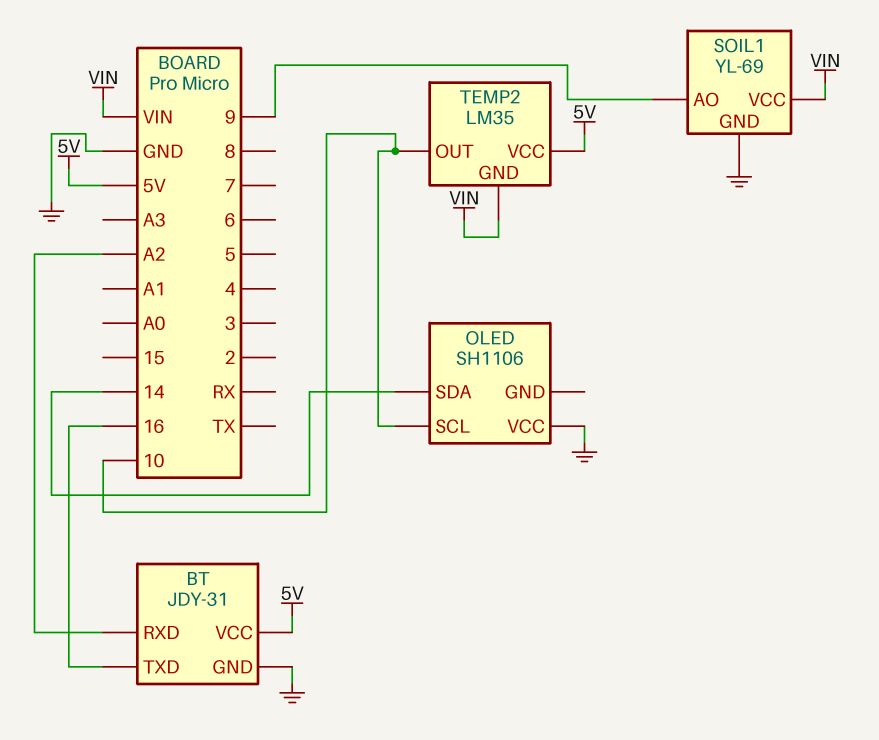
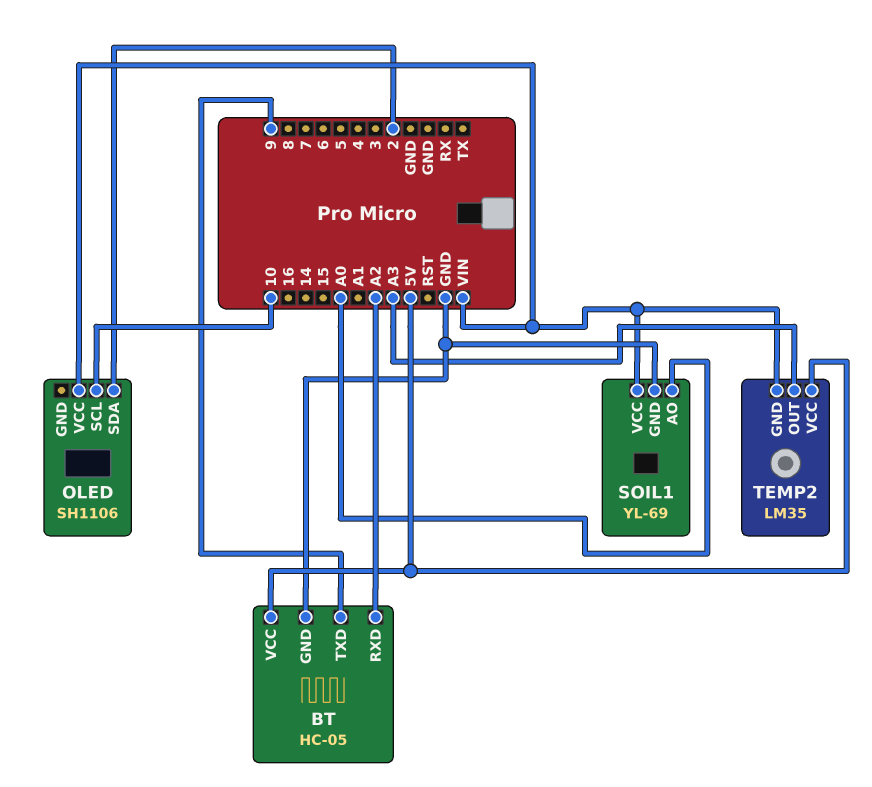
BT: JDY-31 -> HC-05
BT pin TXD: 16 -> 9
OLED pin SDA: 14 -> 2
OLED pin VCC: GND -> VIN
SOIL1 pin AO: 9 -> A0
TEMP2 pin OUT: 10 -> A3

